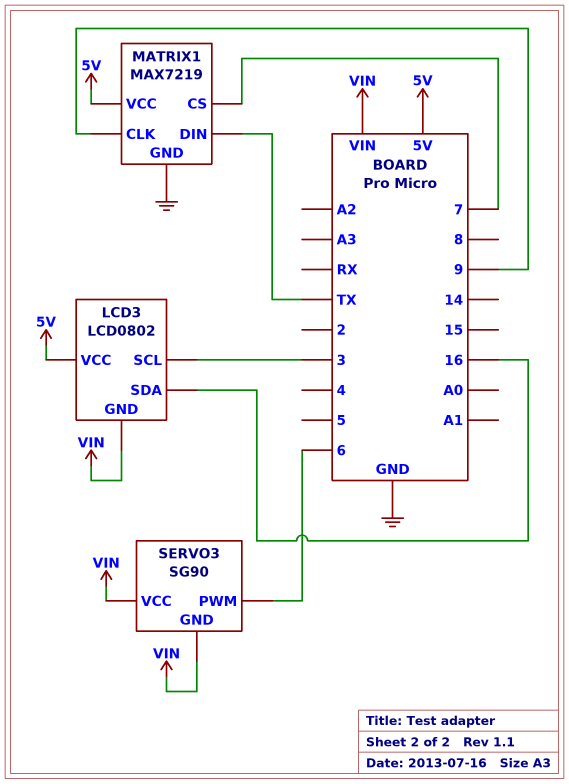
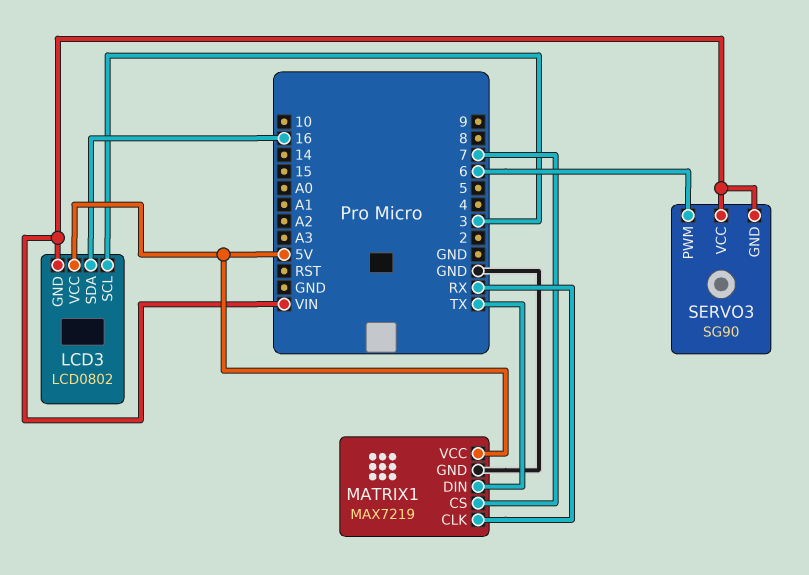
MATRIX1 pin CLK: 9 -> RX

